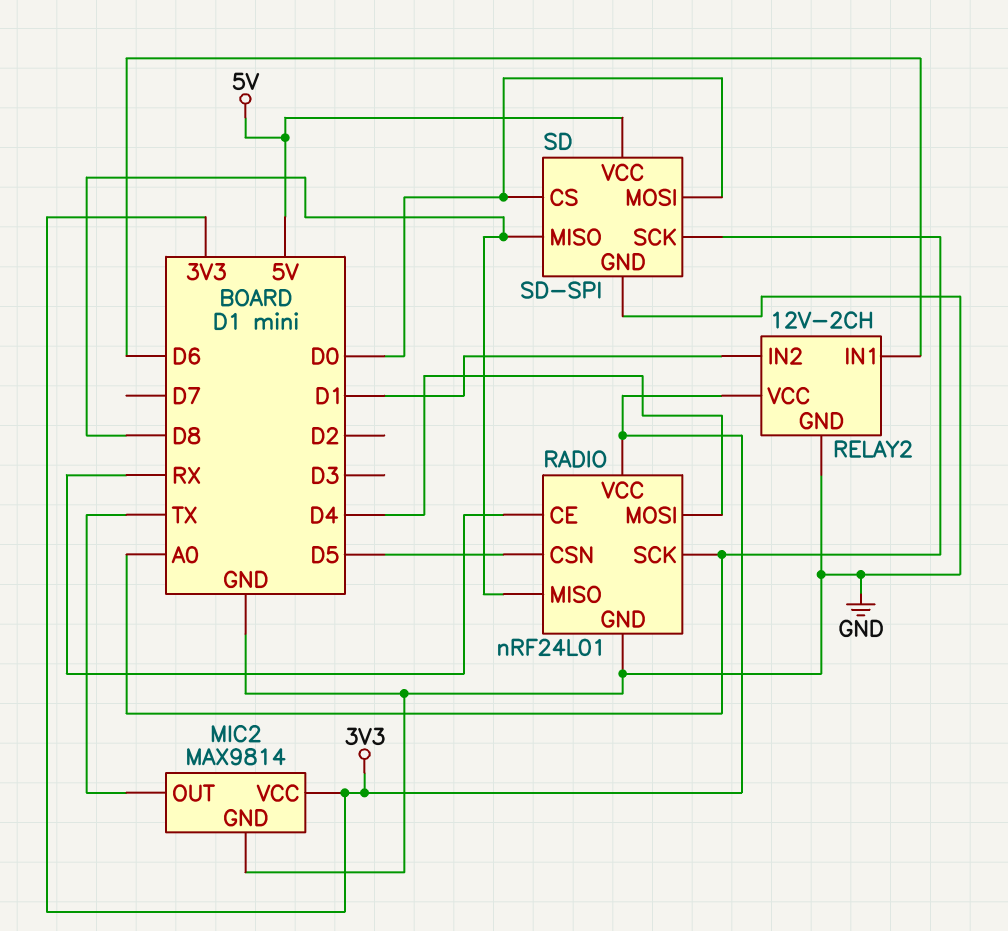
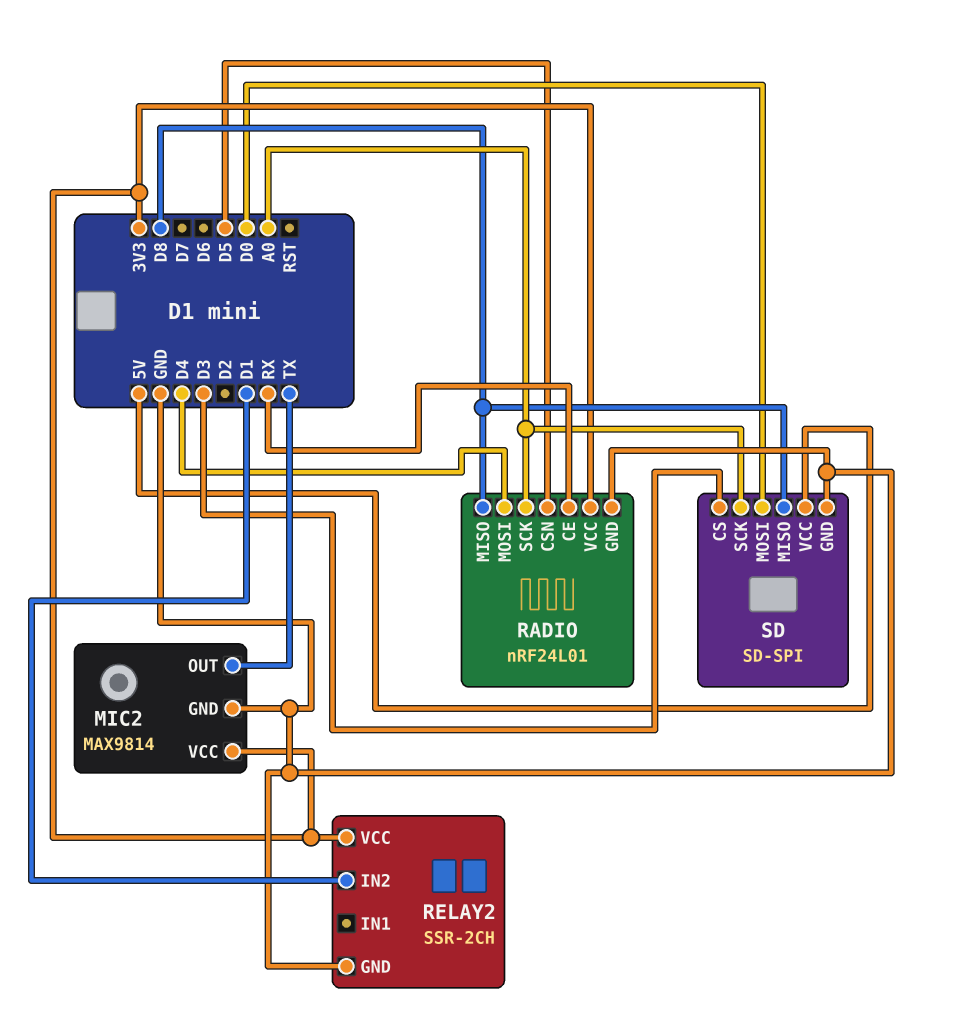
RELAY2: 12V-2CH -> SSR-2CH
RELAY2 pin IN1: D6 -> none
SD pin CS: D0 -> D3

